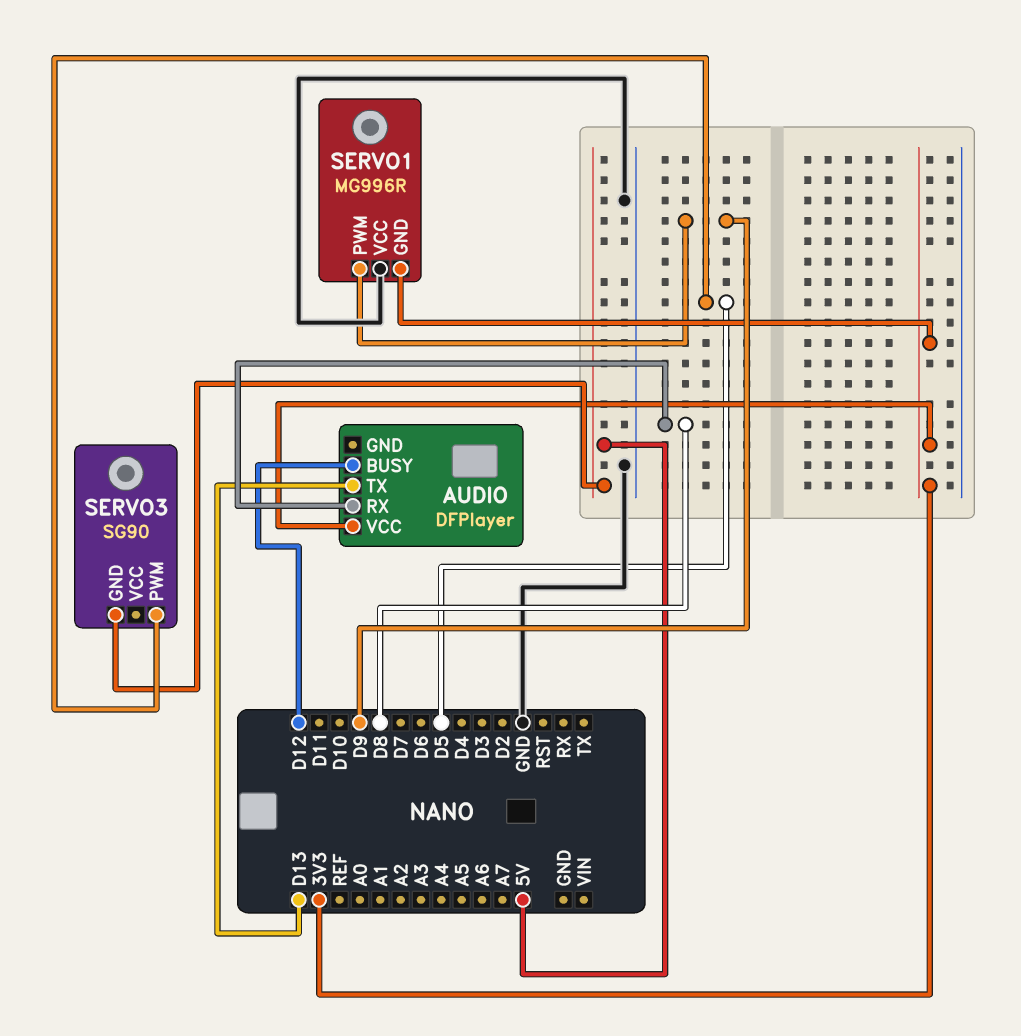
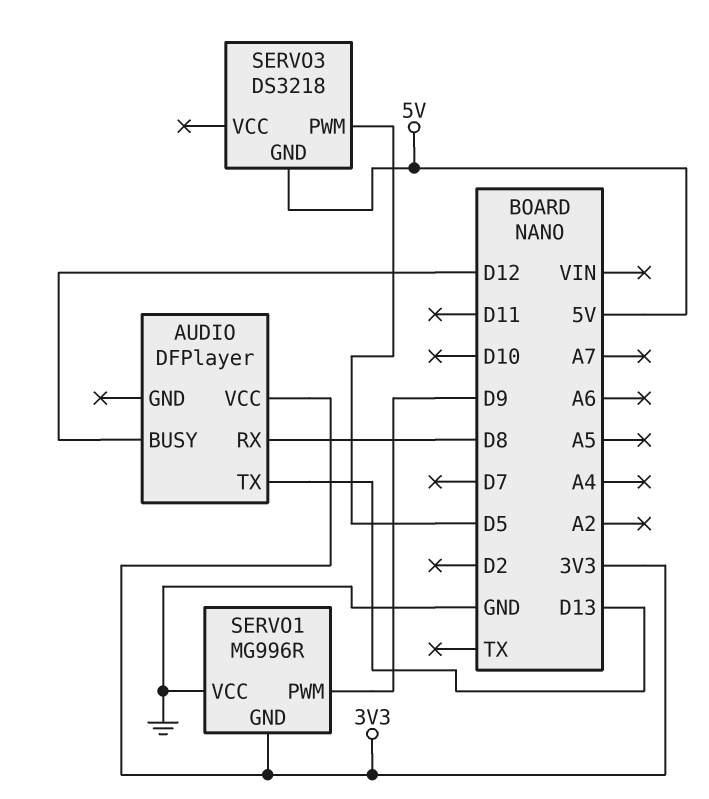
SERVO3: SG90 -> DS3218

